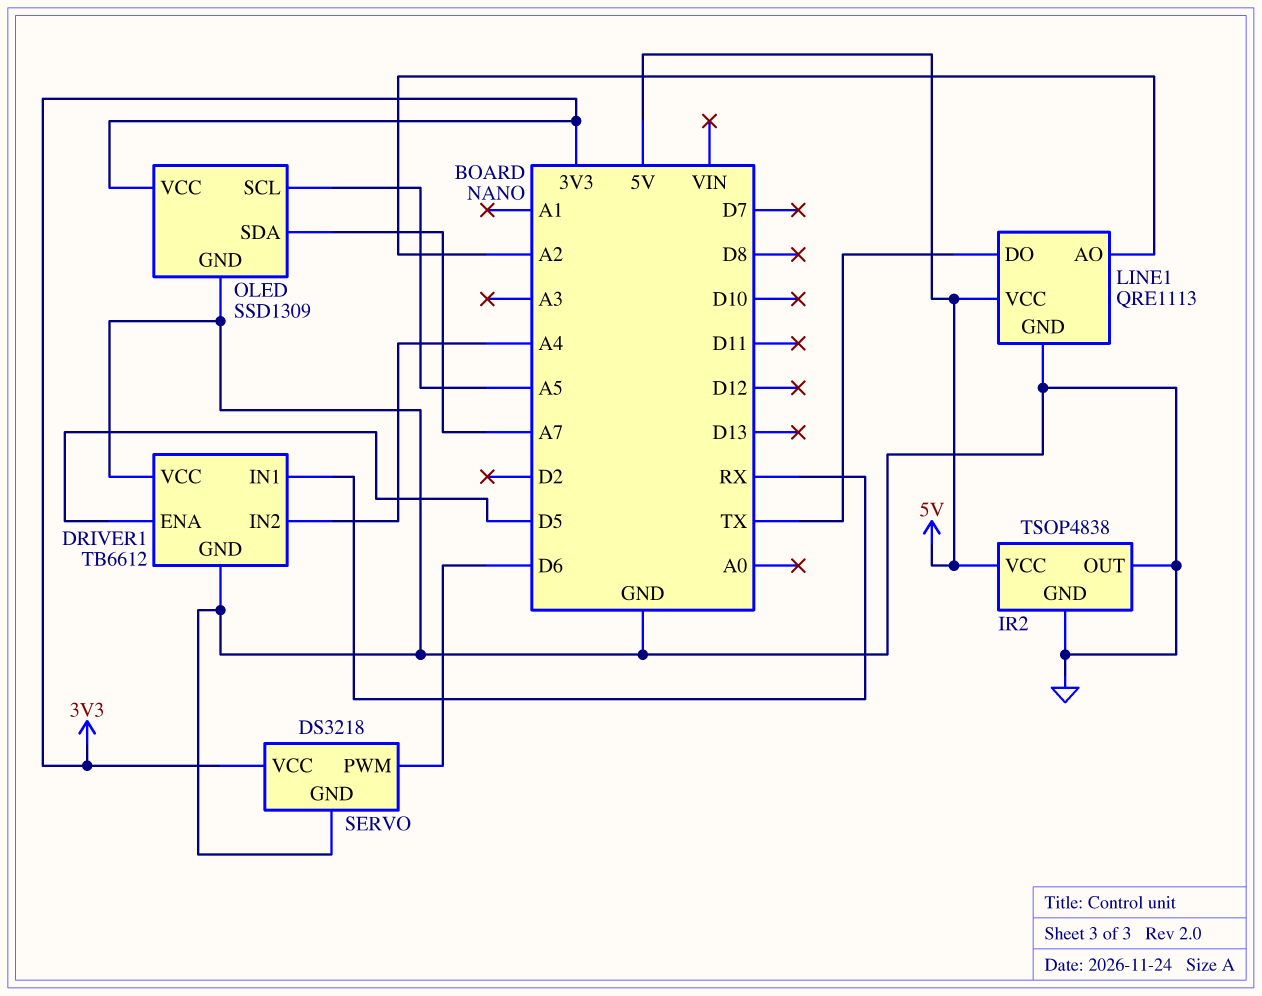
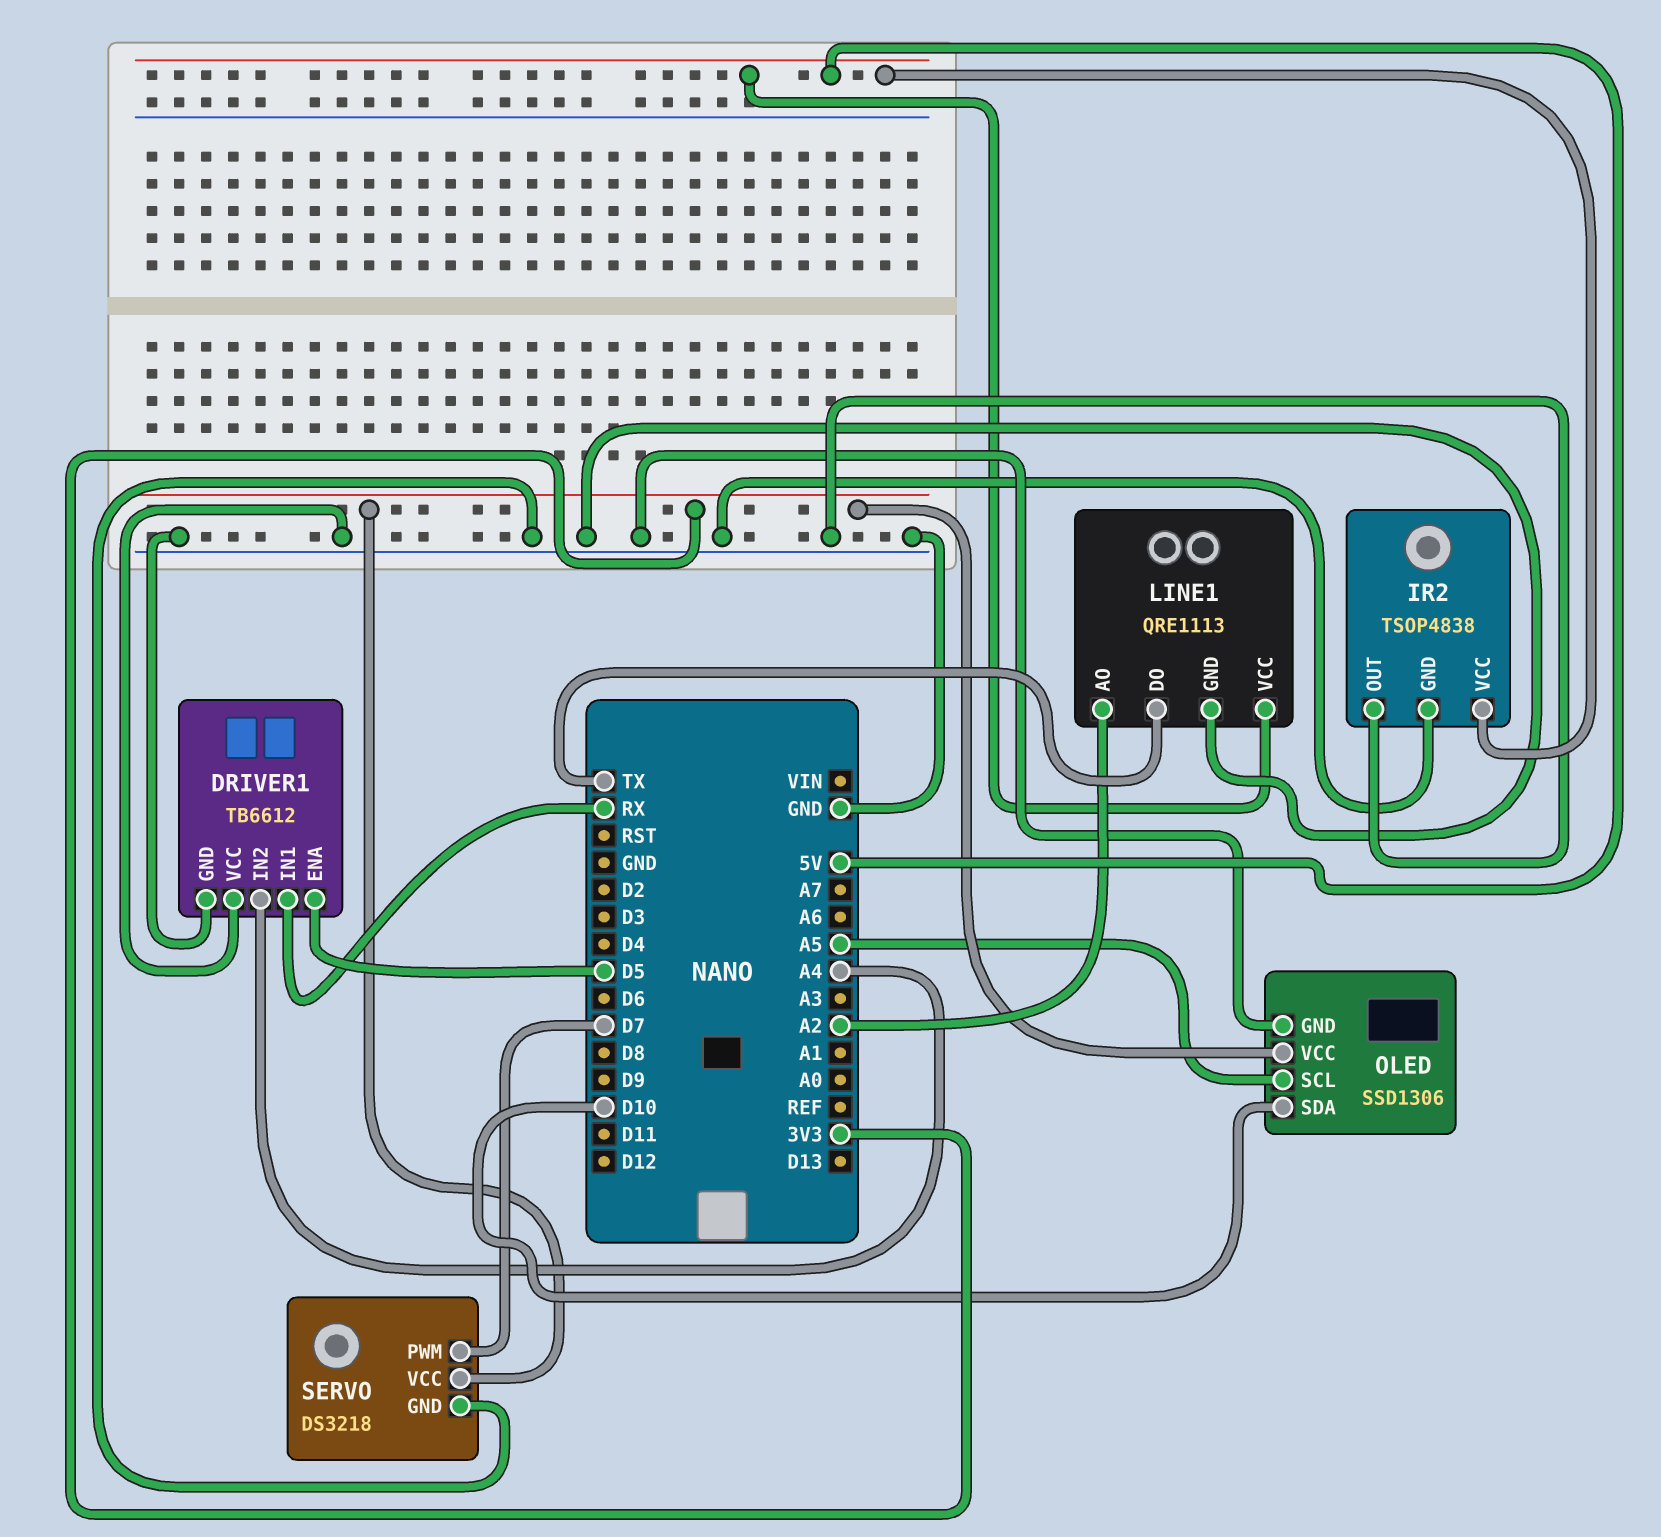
OLED: SSD1309 -> SSD1306
OLED pin SDA: A7 -> D10
SERVO pin PWM: D6 -> D7

